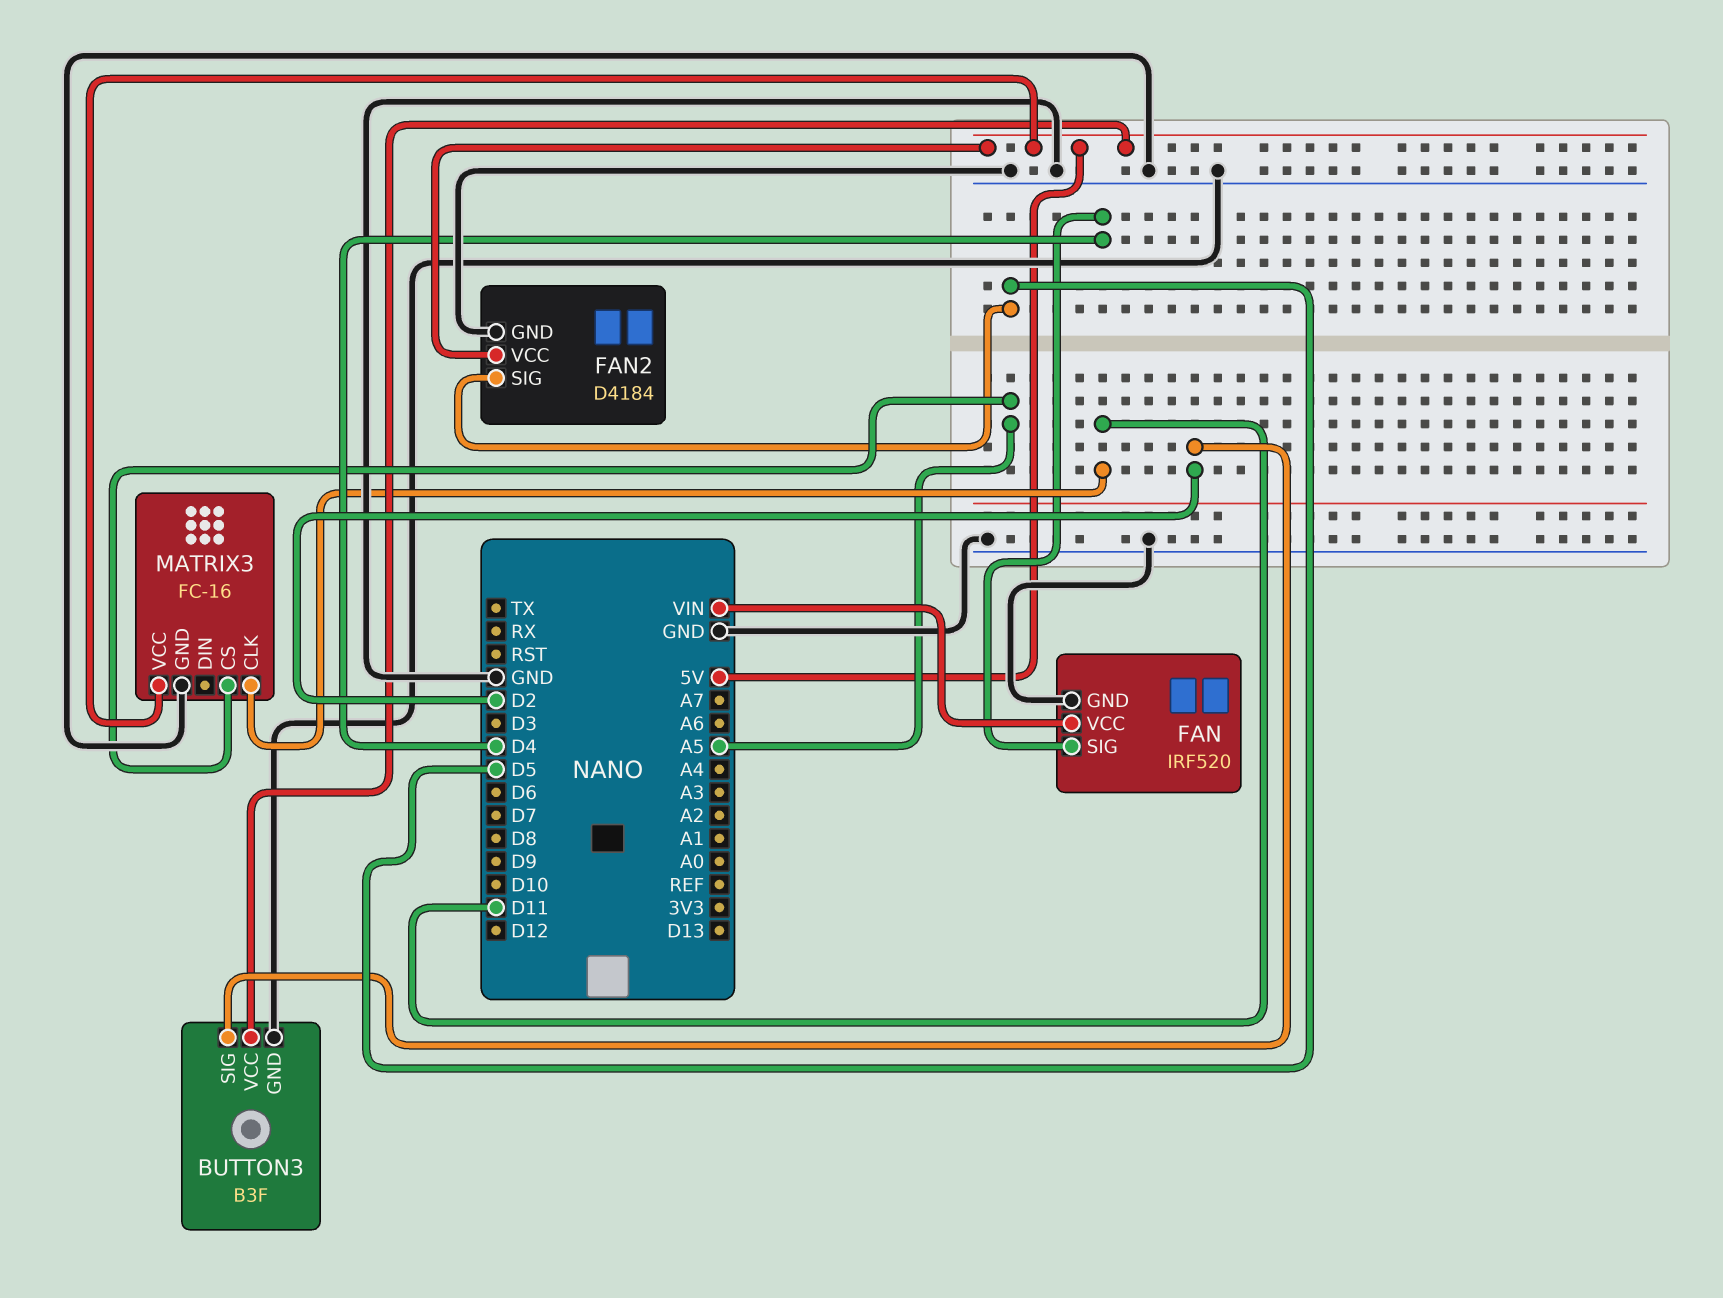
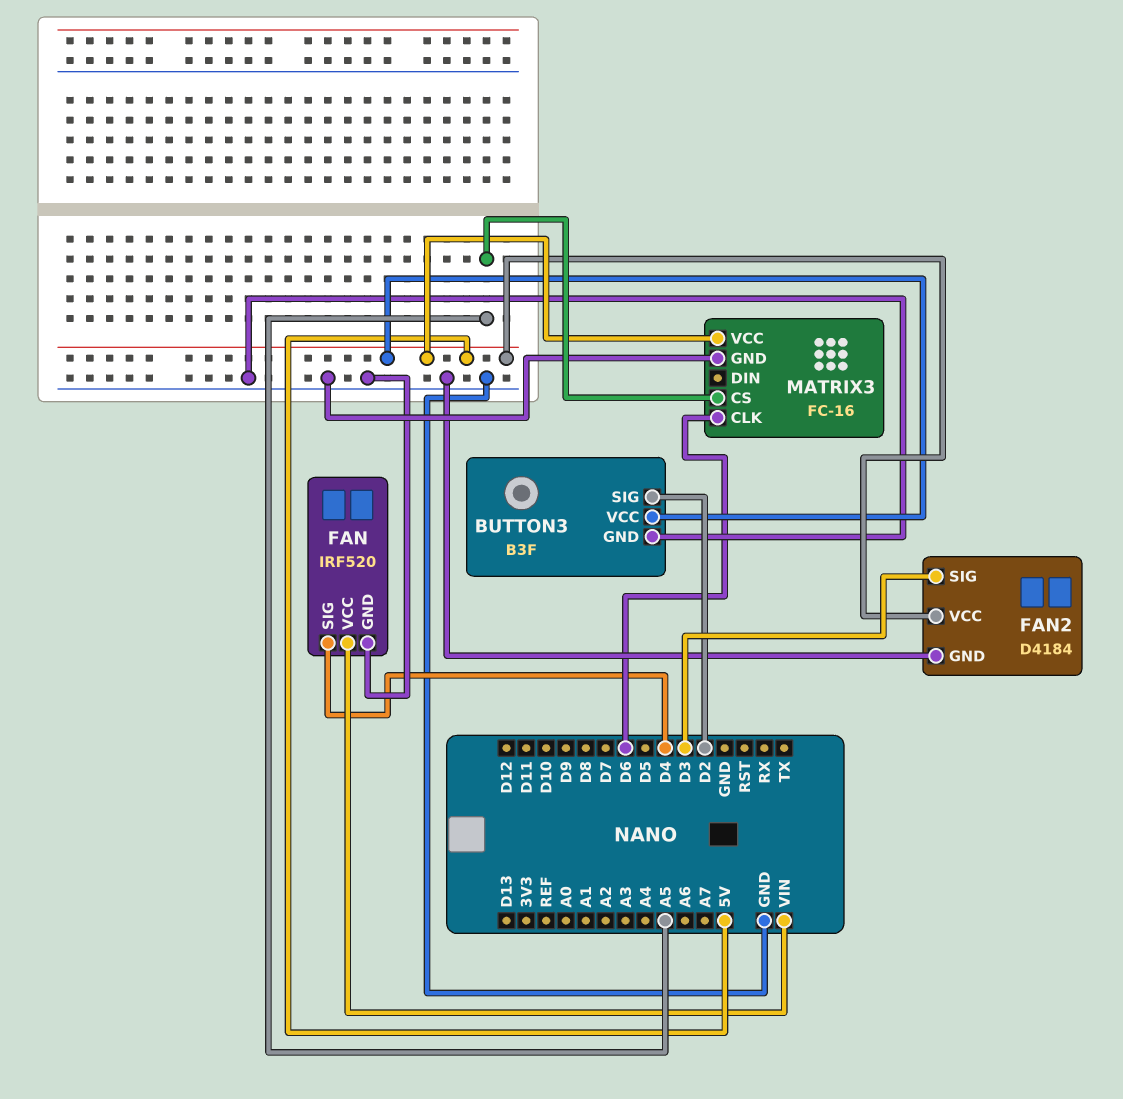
FAN2 pin SIG: D5 -> D3
MATRIX3 pin CLK: D11 -> D6

